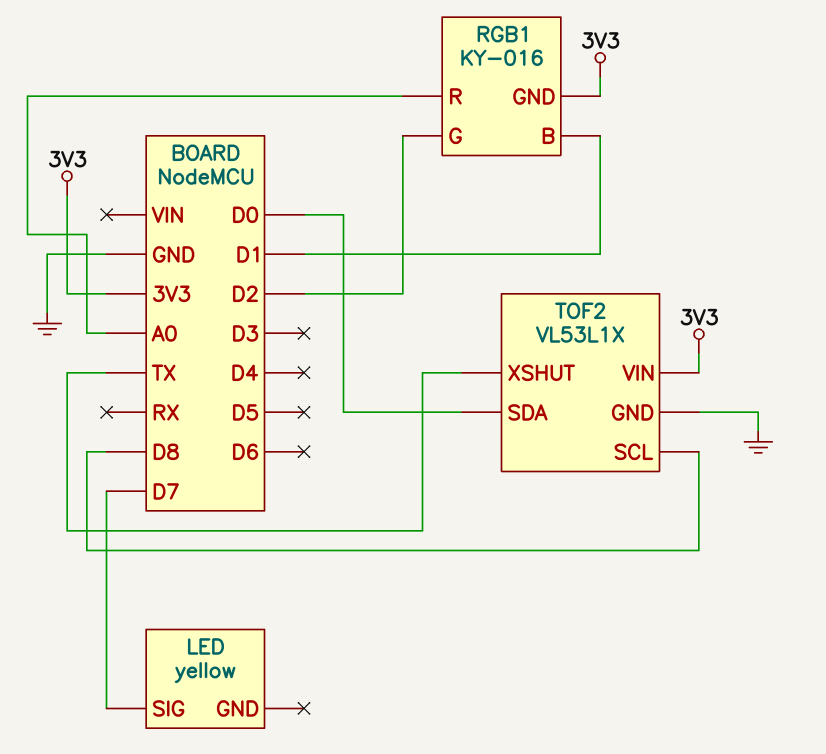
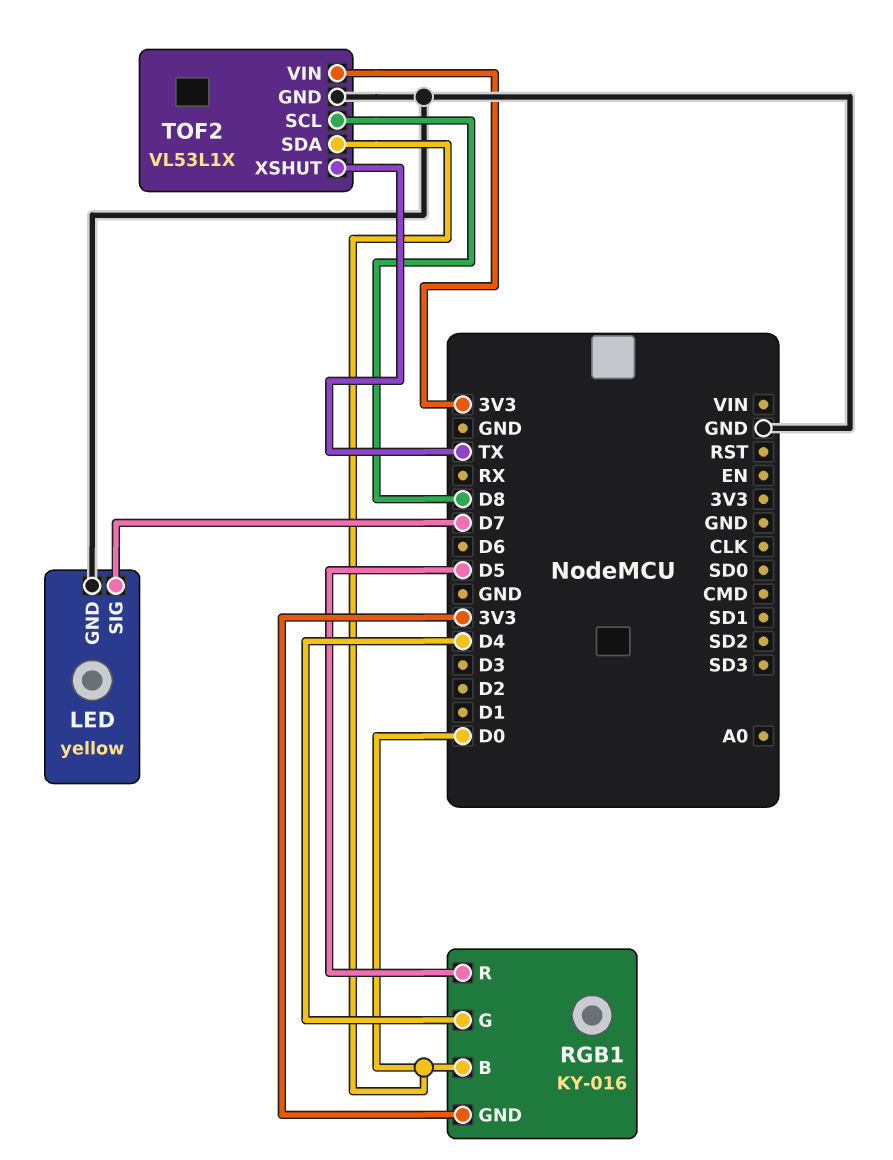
LED pin GND: none -> GND
RGB1 pin B: D1 -> D0
RGB1 pin G: D2 -> D4
RGB1 pin R: A0 -> D5

